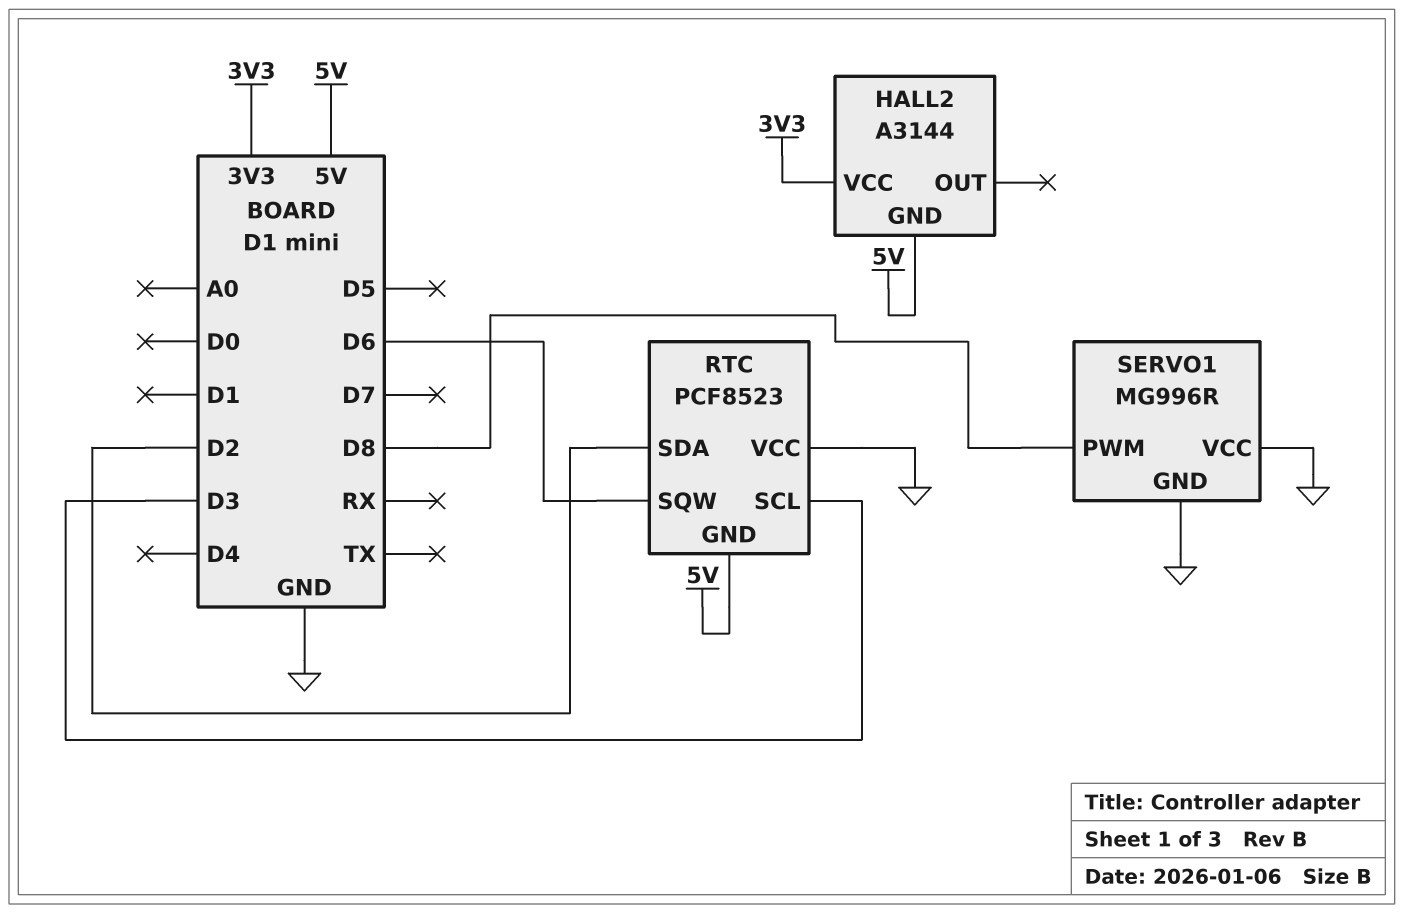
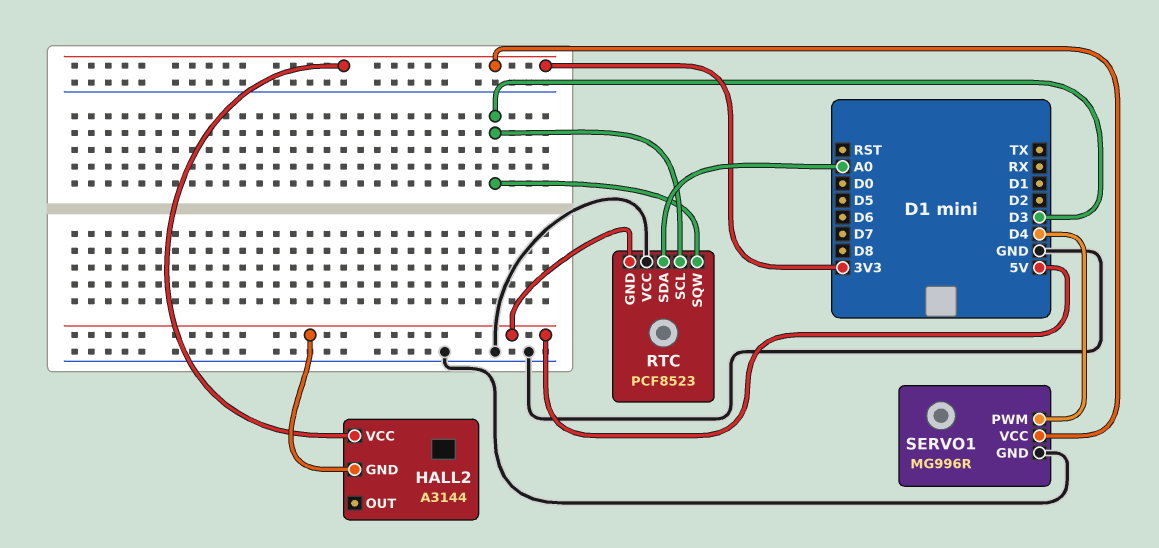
RTC pin SDA: D2 -> A0
RTC pin SQW: D6 -> D3
SERVO1 pin PWM: D8 -> D4
SERVO1 pin VCC: GND -> 3V3

